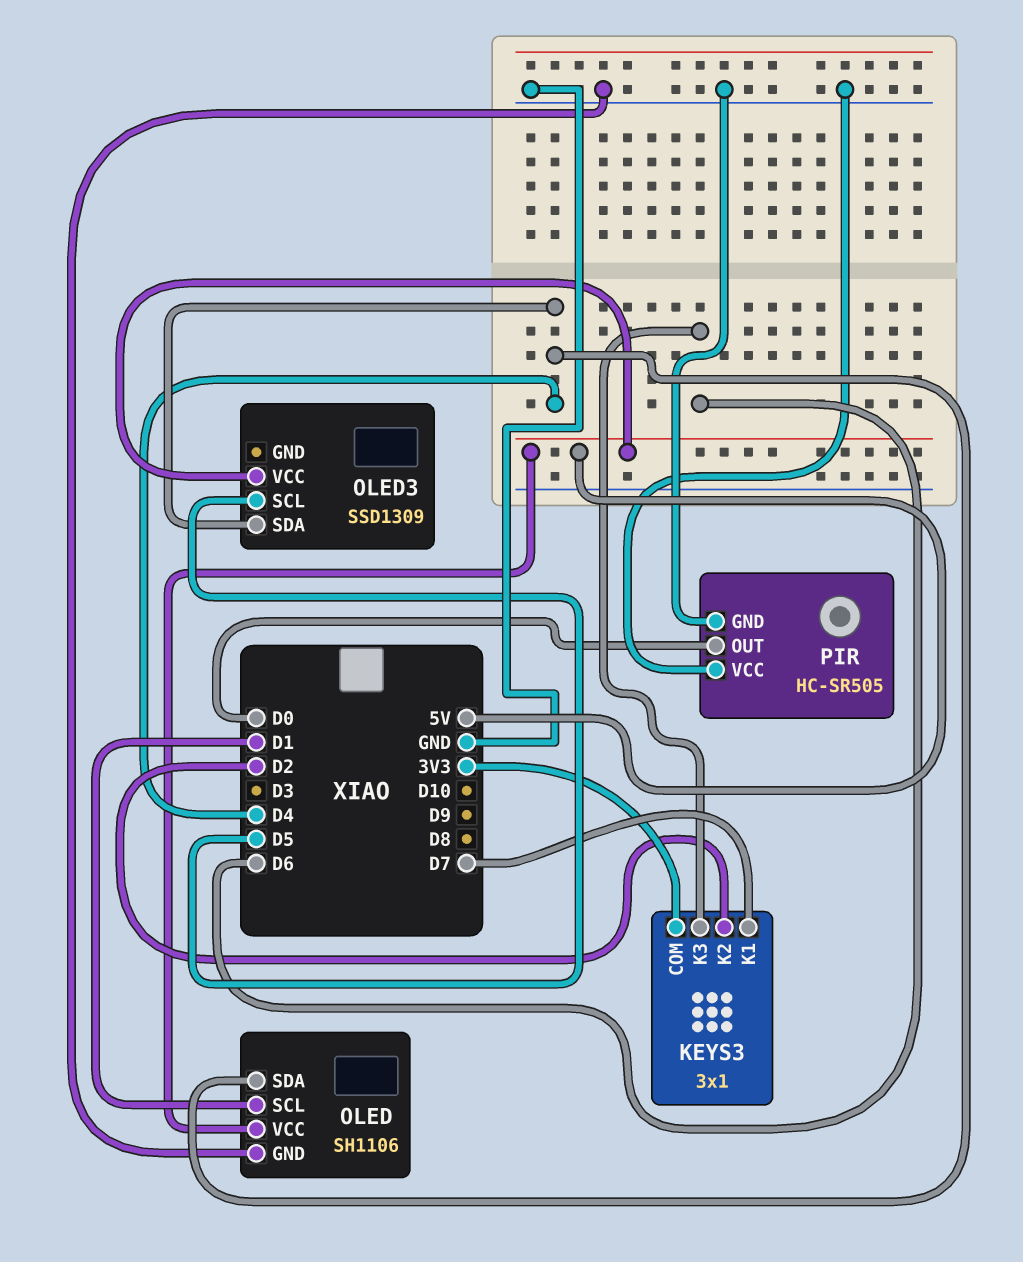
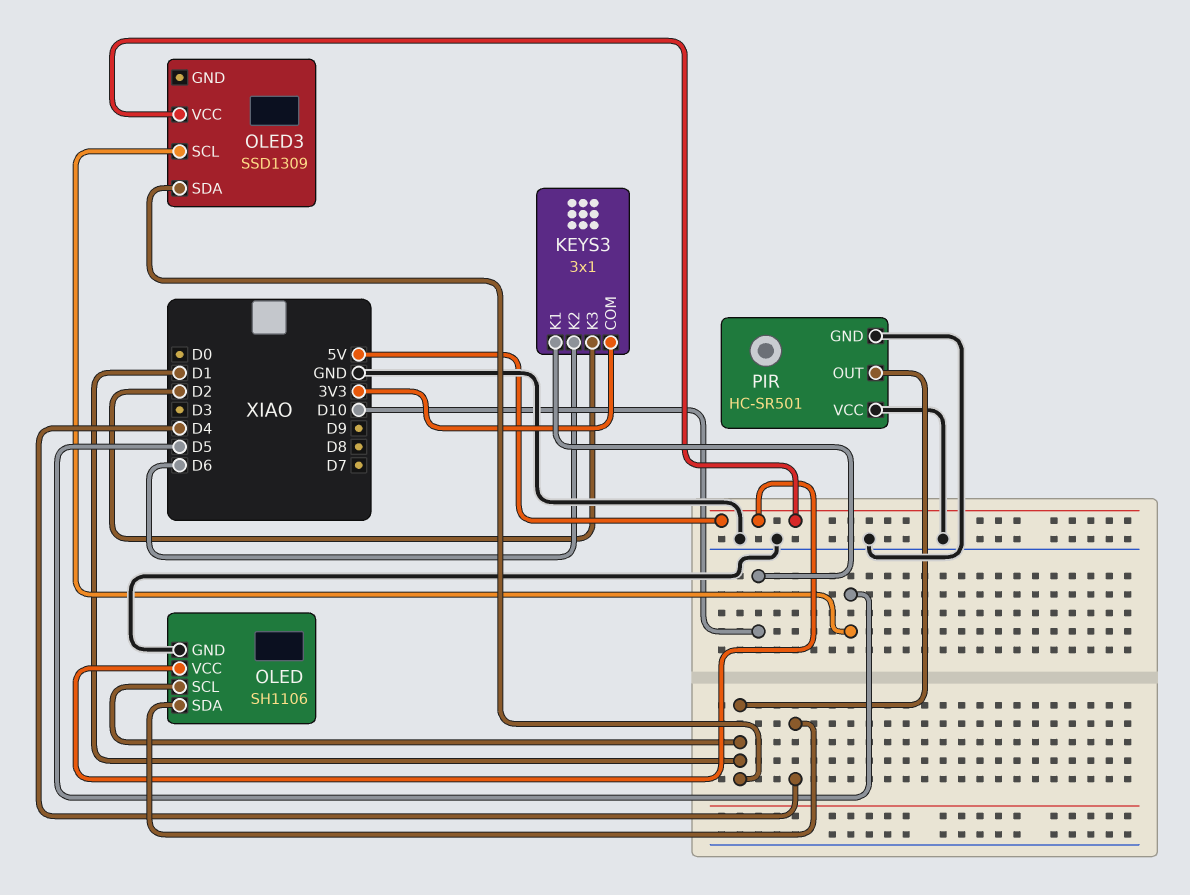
KEYS3 pin K1: D7 -> D10
KEYS3 pin K2: D2 -> D6
KEYS3 pin K3: D6 -> D2
OLED3 pin SDA: D4 -> D1
PIR: HC-SR505 -> HC-SR501
PIR pin OUT: D0 -> D1

